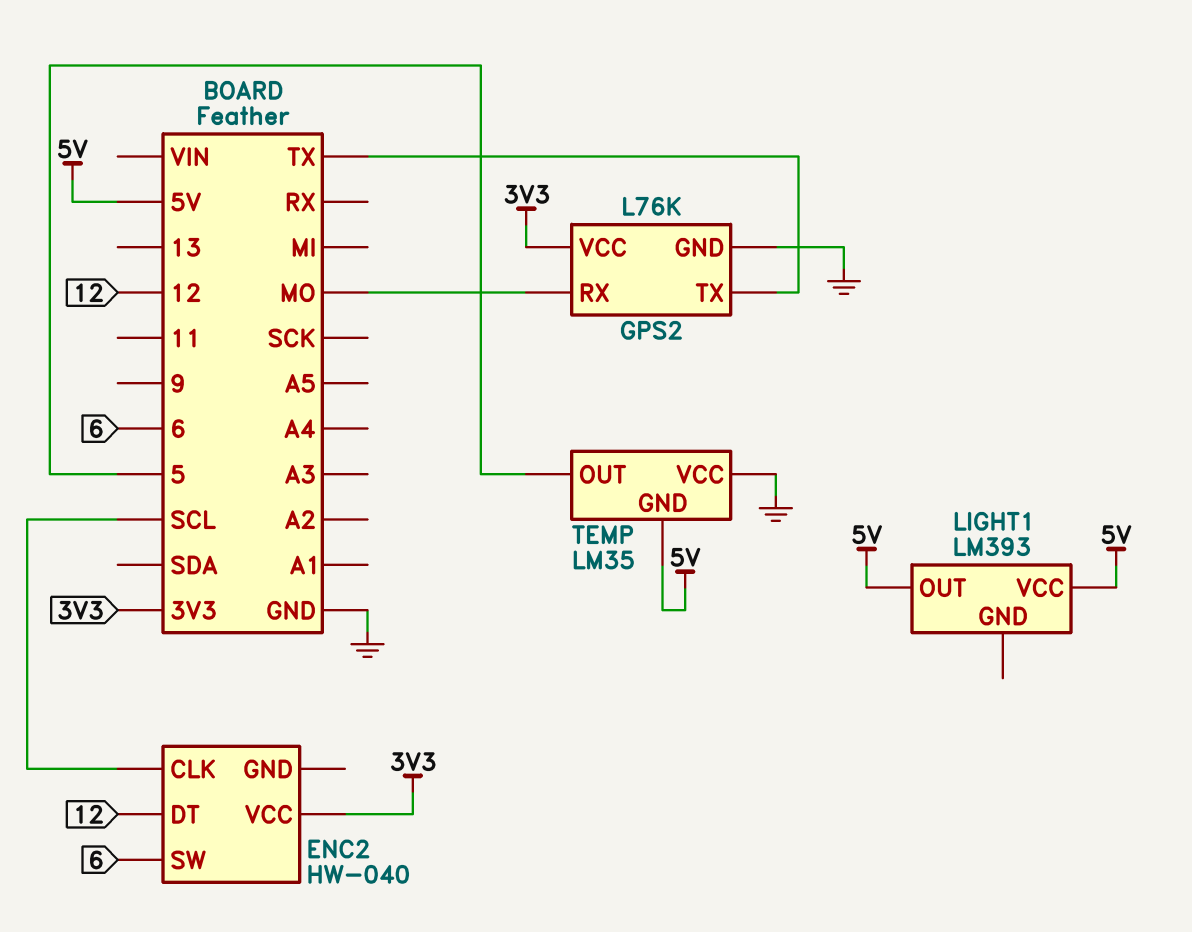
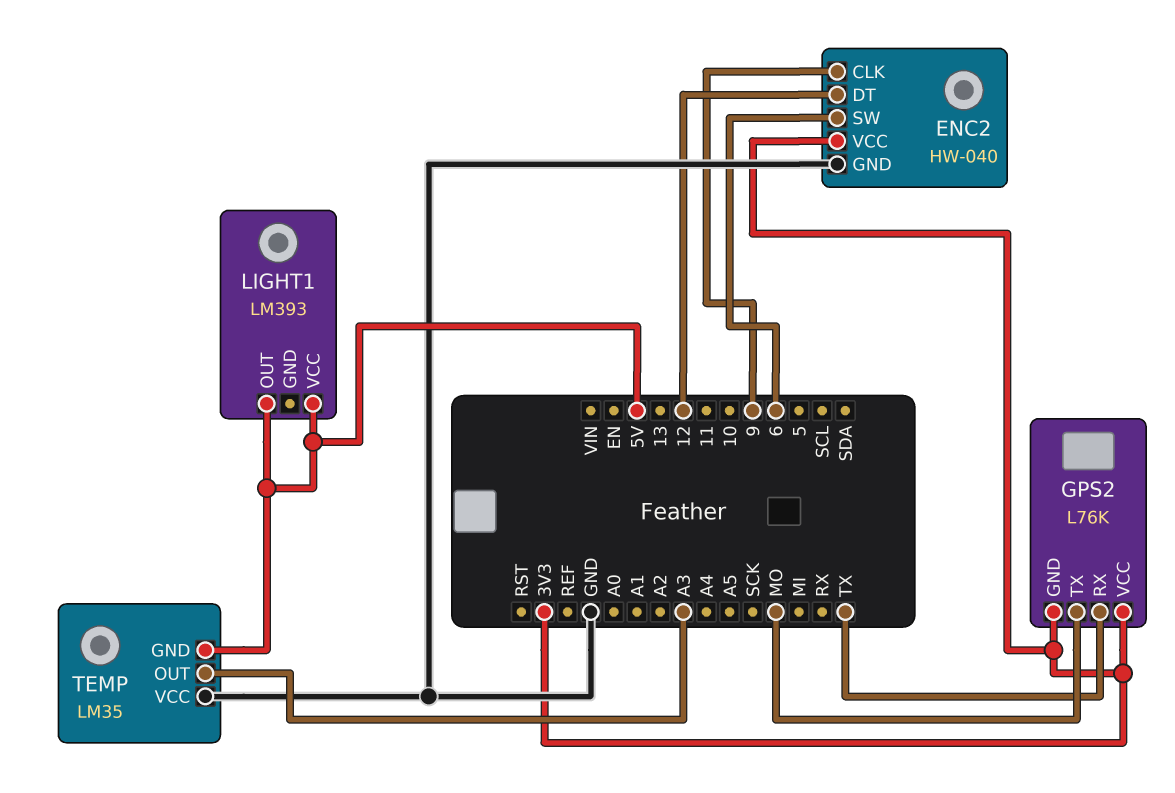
ENC2 pin CLK: SCL -> 9
ENC2 pin GND: none -> GND
GPS2 pin GND: GND -> 3V3
GPS2 pin RX: MO -> TX
GPS2 pin TX: TX -> MO
TEMP pin OUT: 5 -> A3

